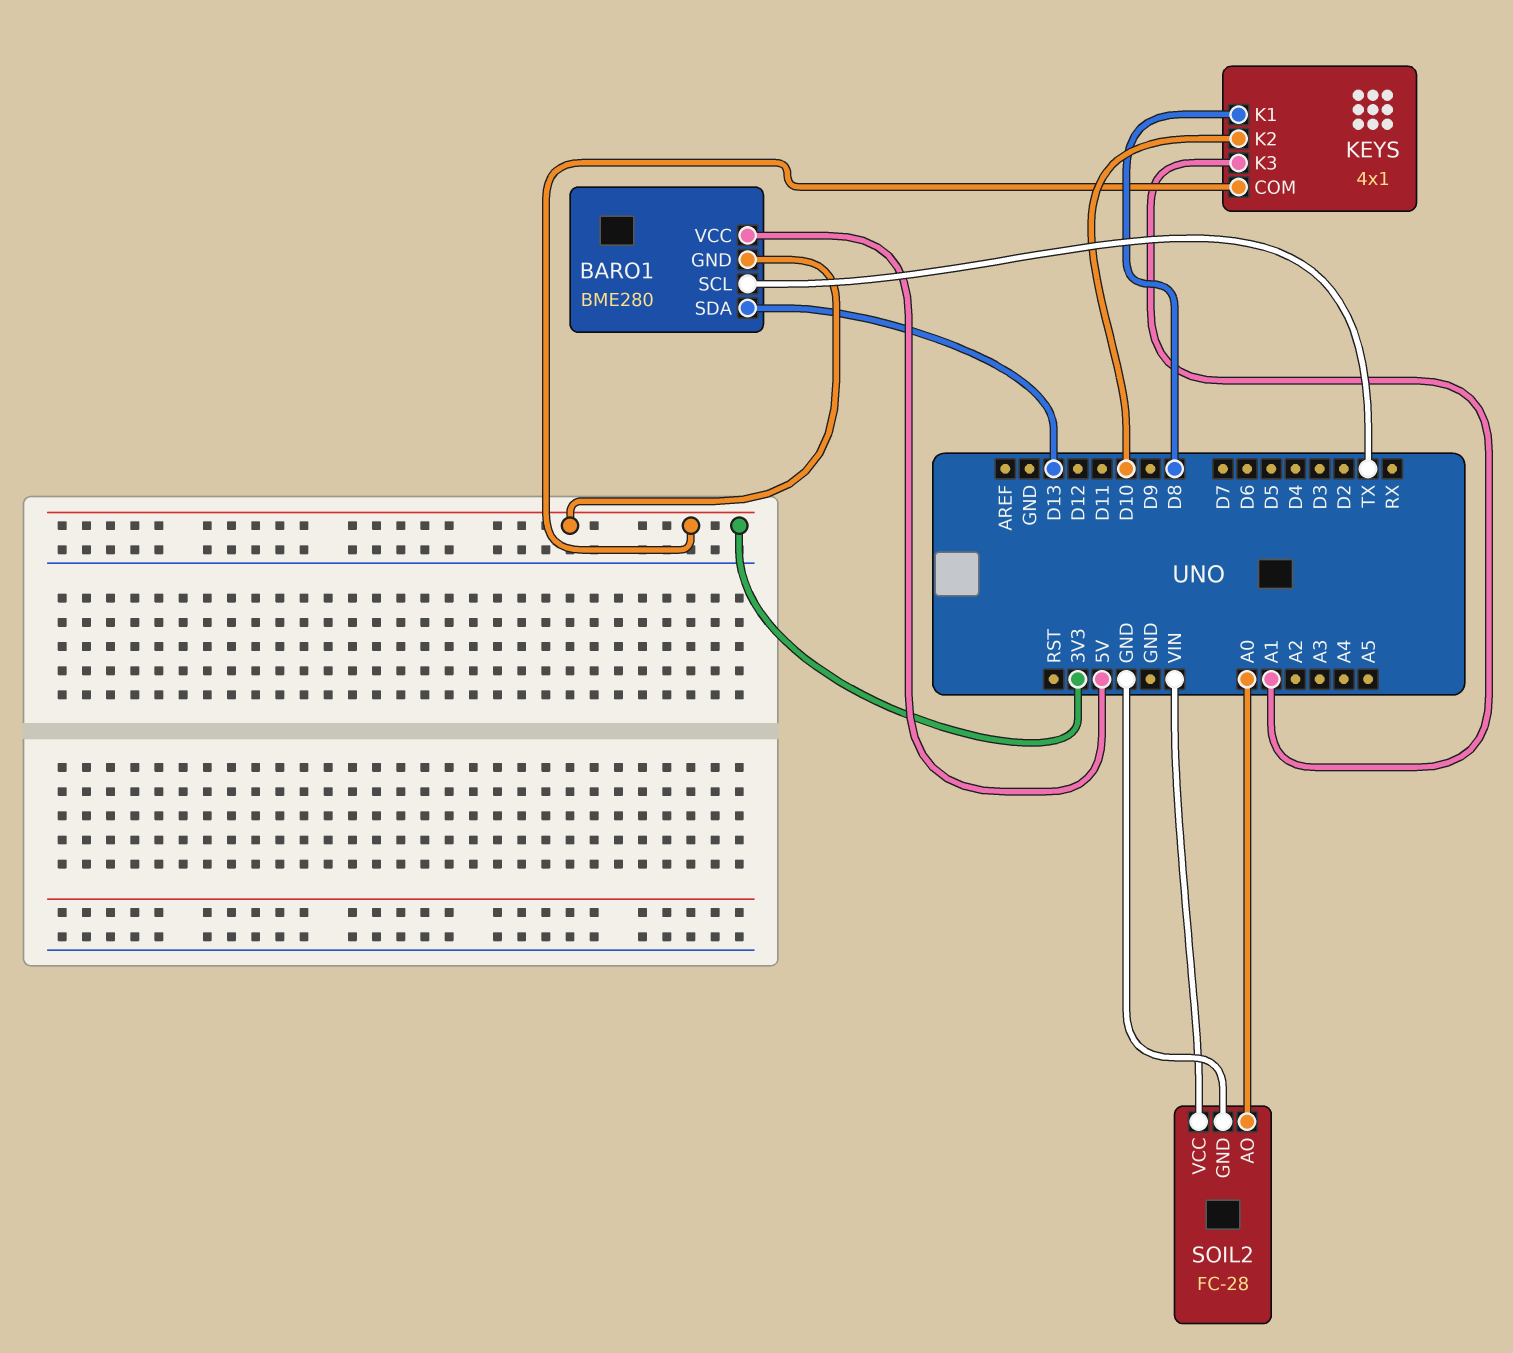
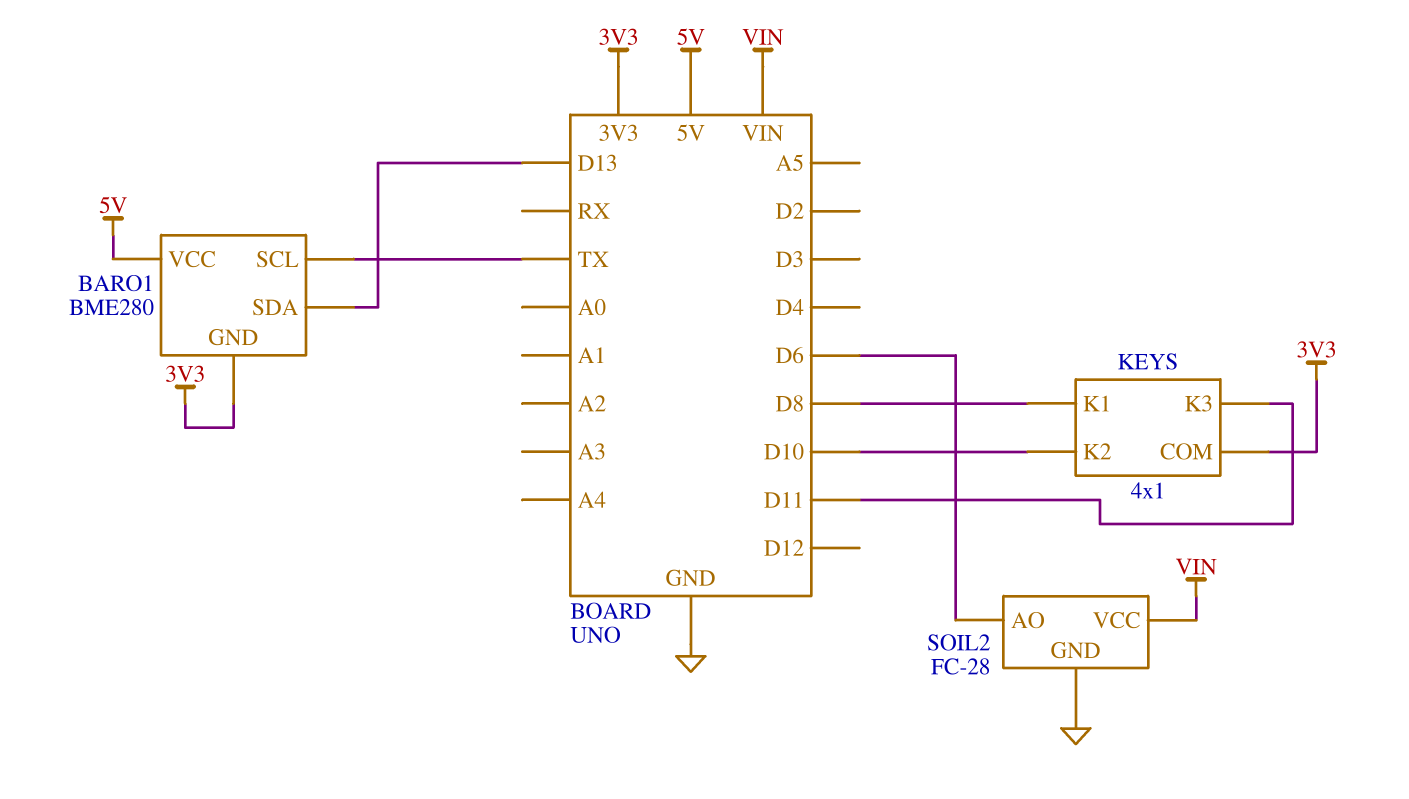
KEYS pin K3: A1 -> D11
SOIL2 pin AO: A0 -> D6

